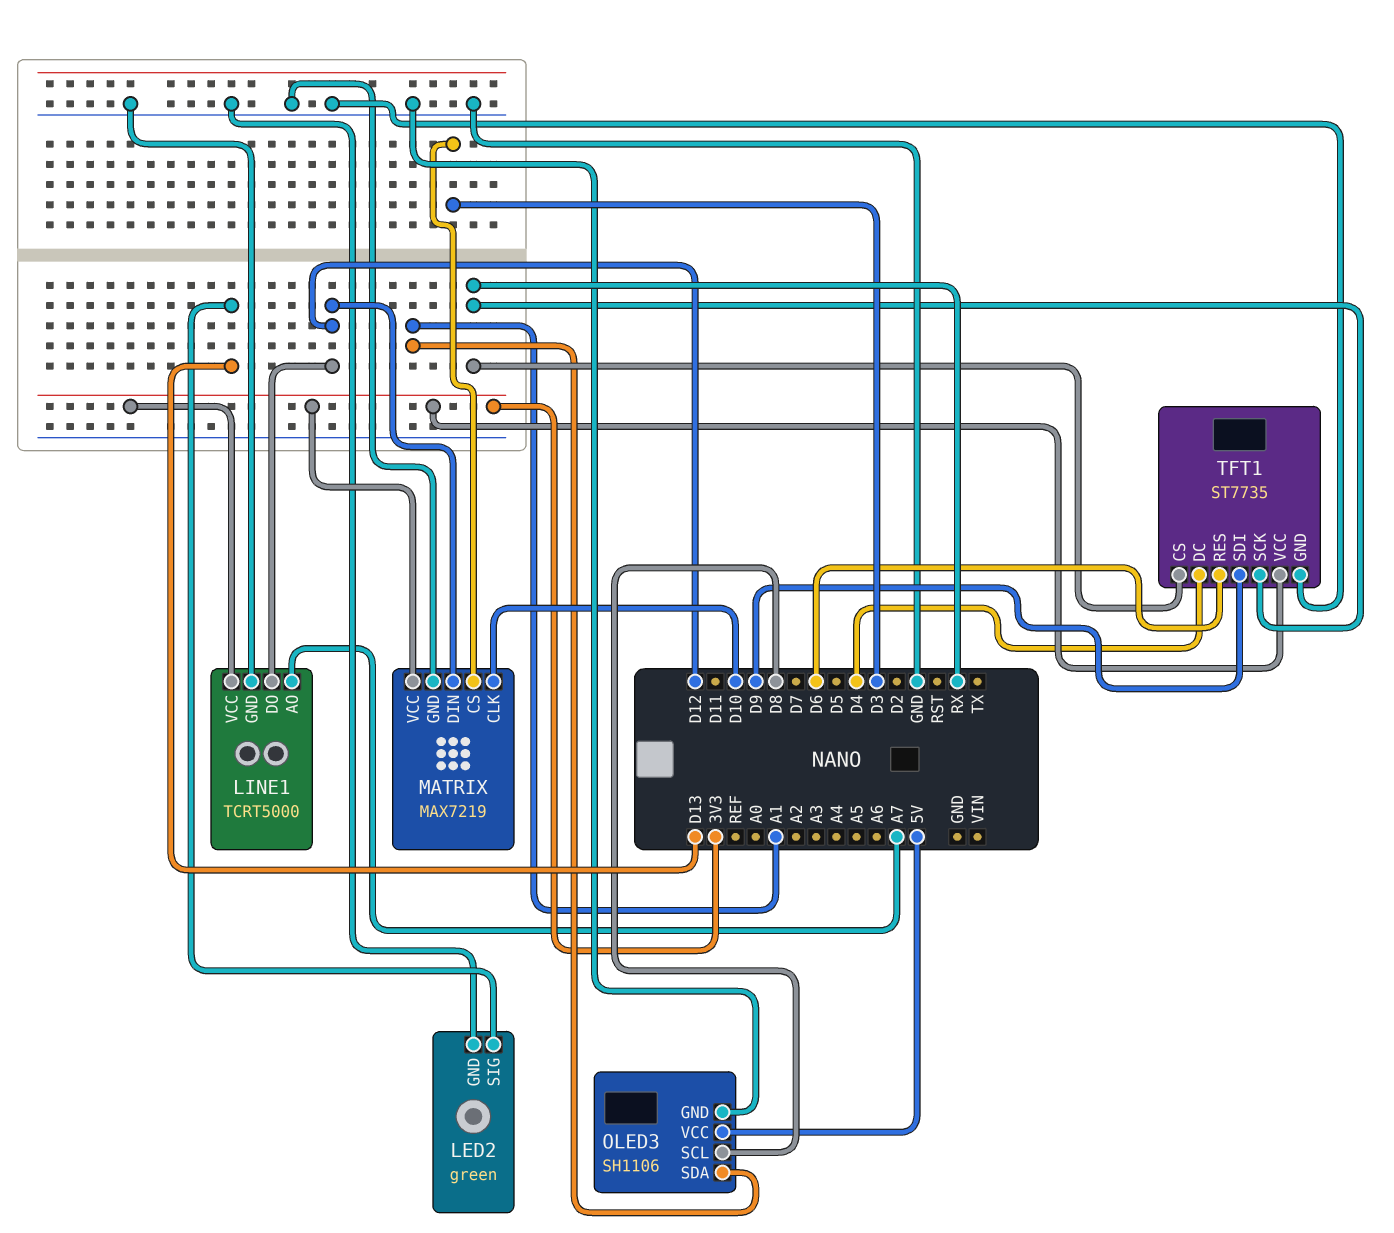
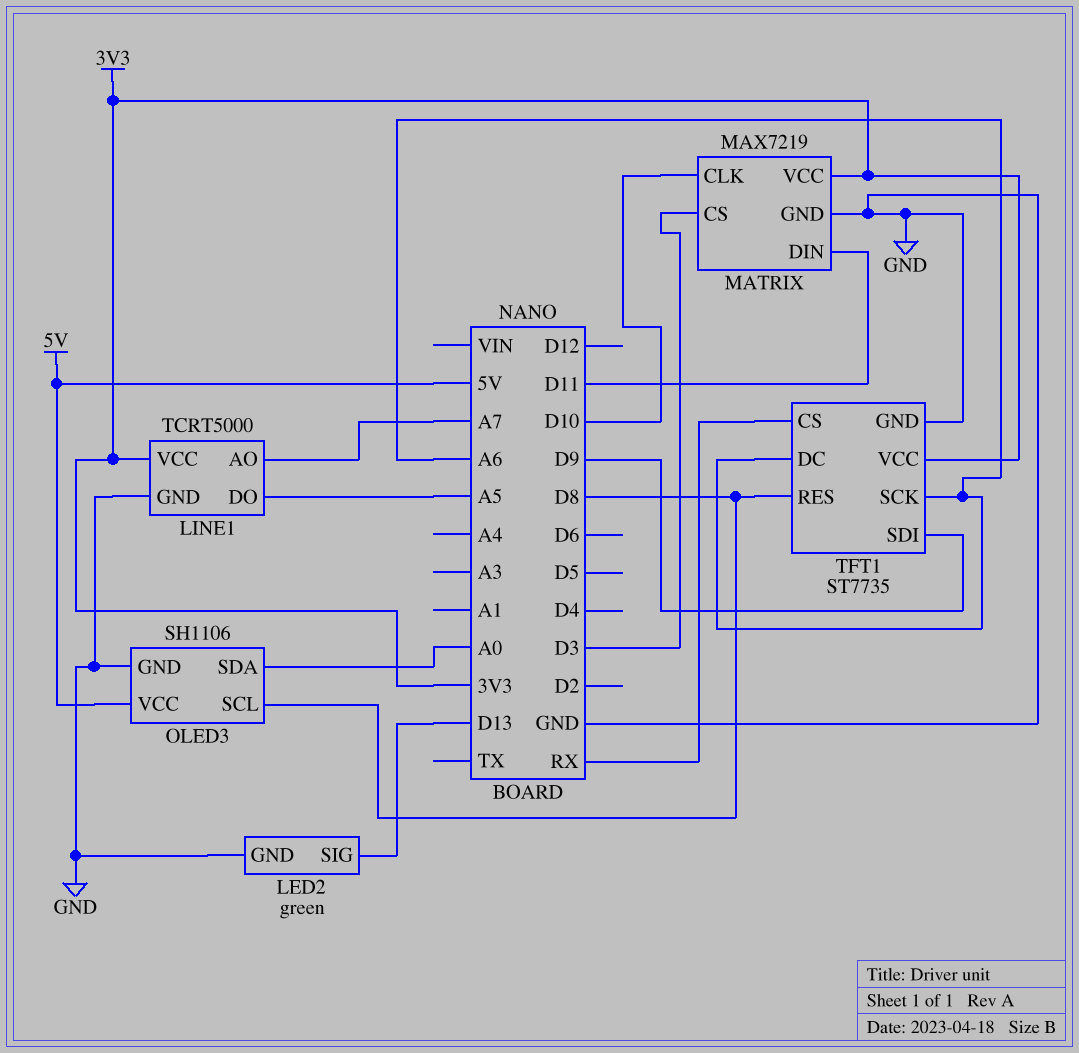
LINE1 pin DO: D12 -> A5
MATRIX pin DIN: D12 -> D11
OLED3 pin SDA: A1 -> A0
TFT1 pin DC: D4 -> A6
TFT1 pin RES: D6 -> D8
TFT1 pin SCK: RX -> A6

